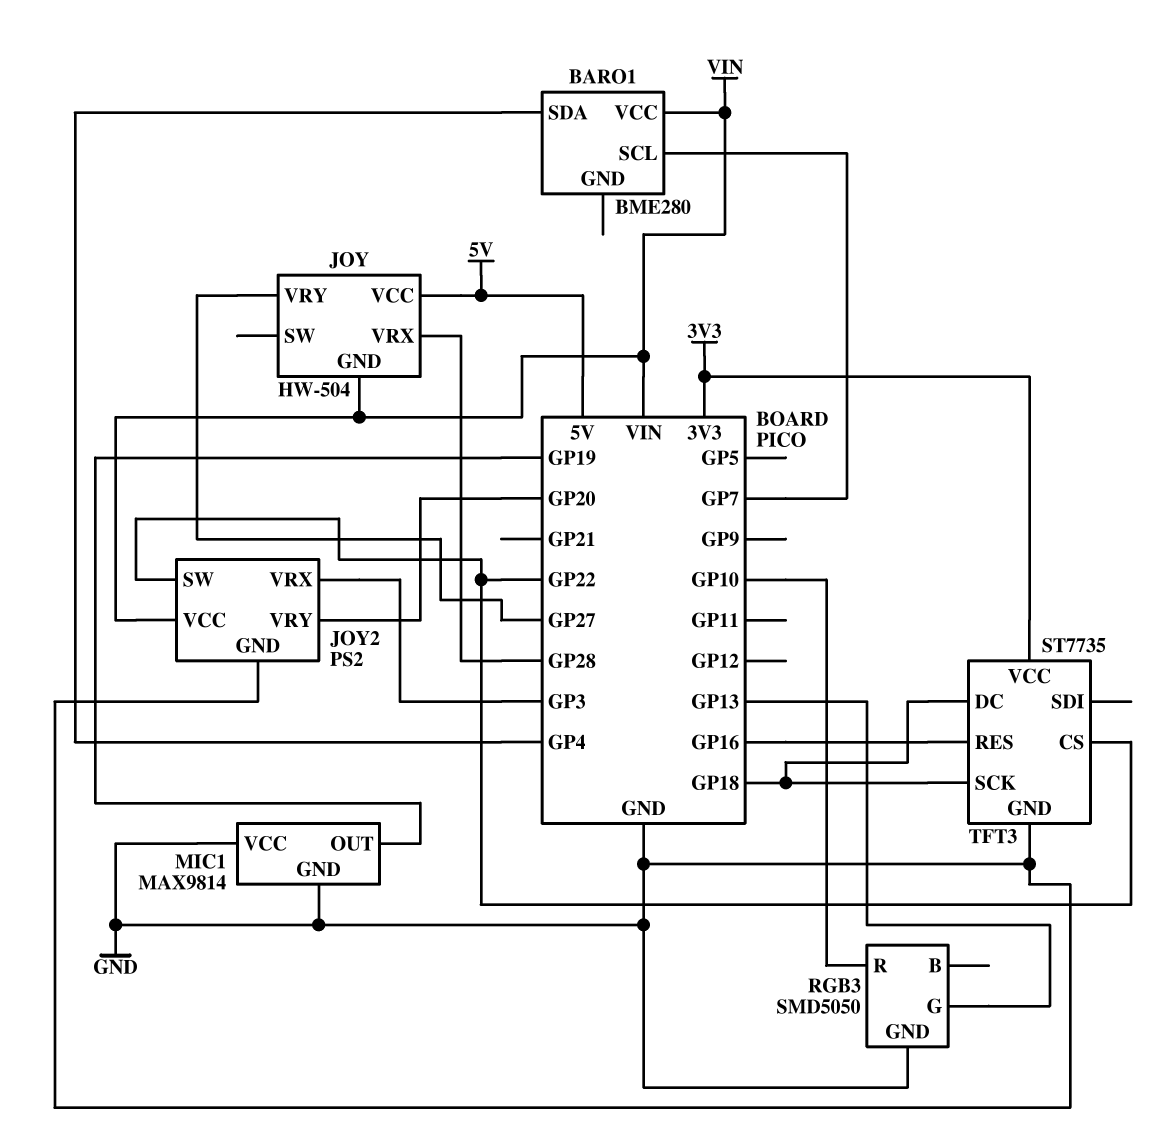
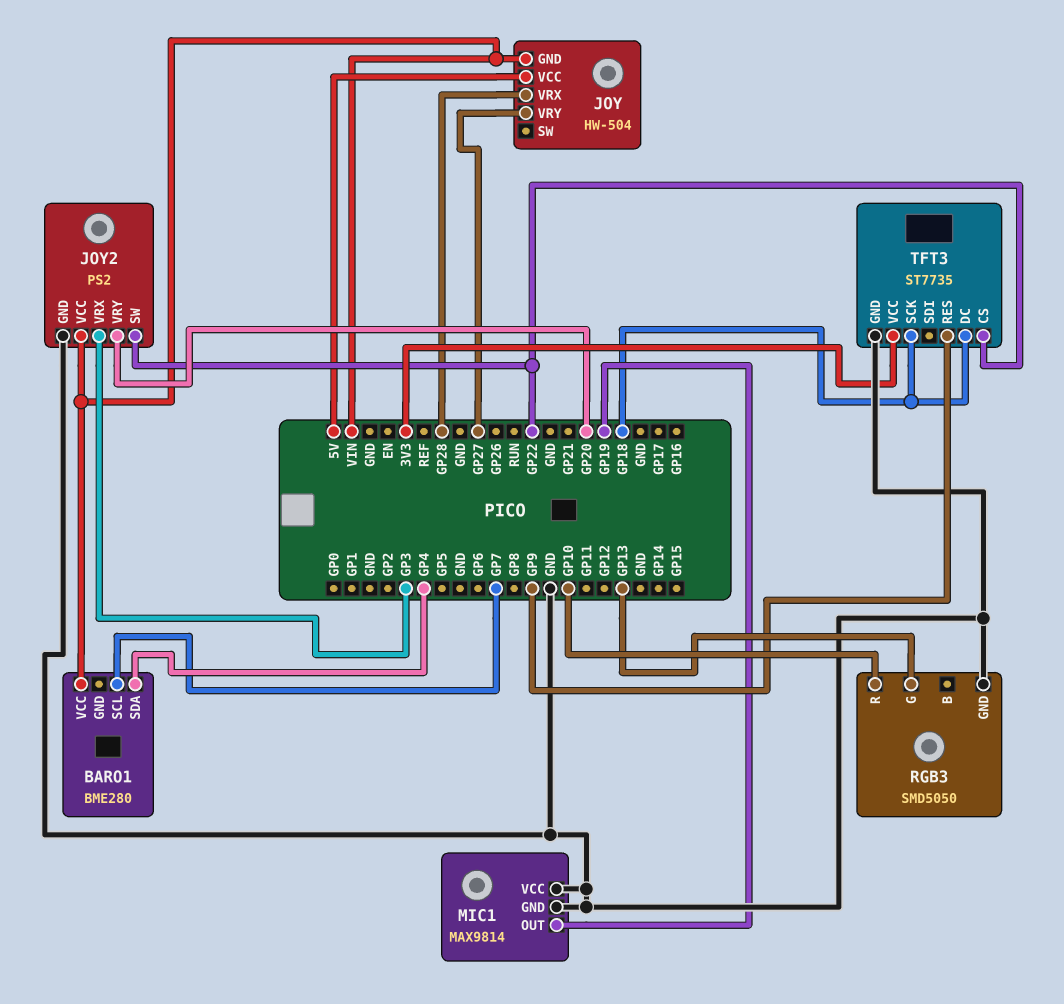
TFT3 pin RES: GP16 -> GP9

